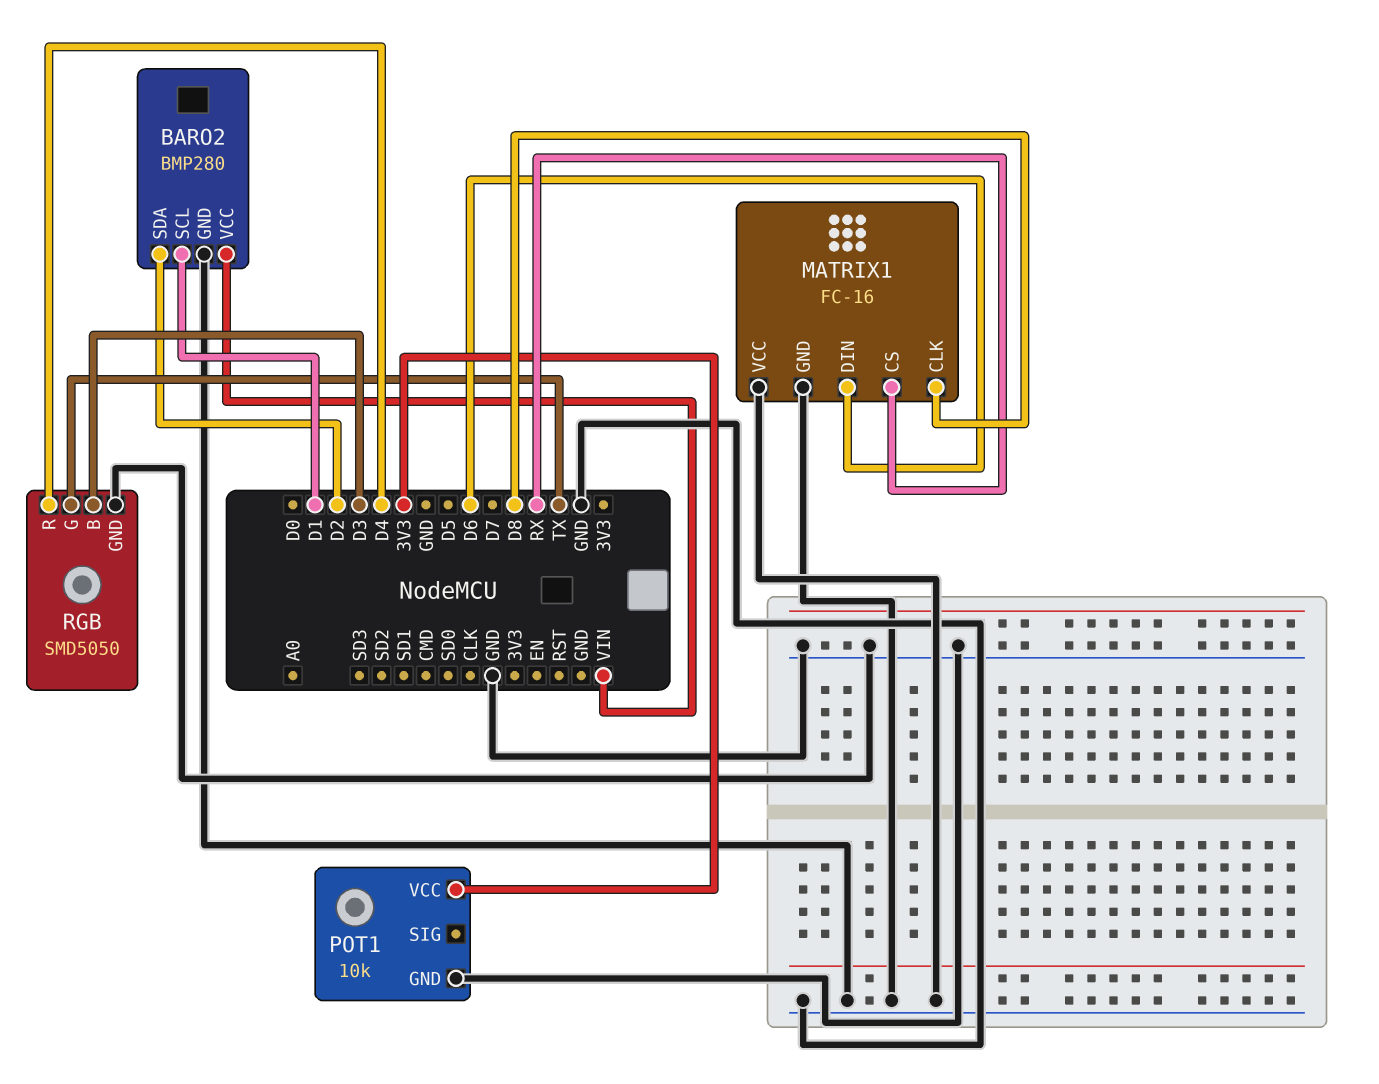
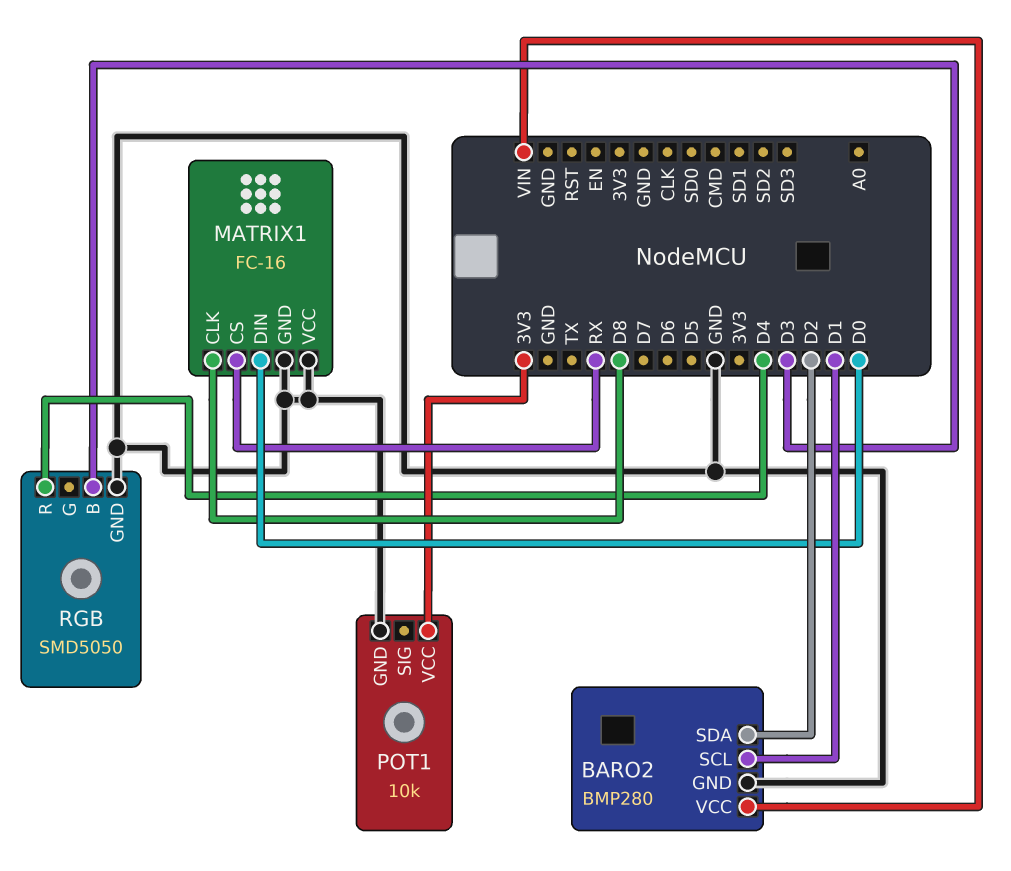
MATRIX1 pin DIN: D6 -> D0
RGB pin G: TX -> none

